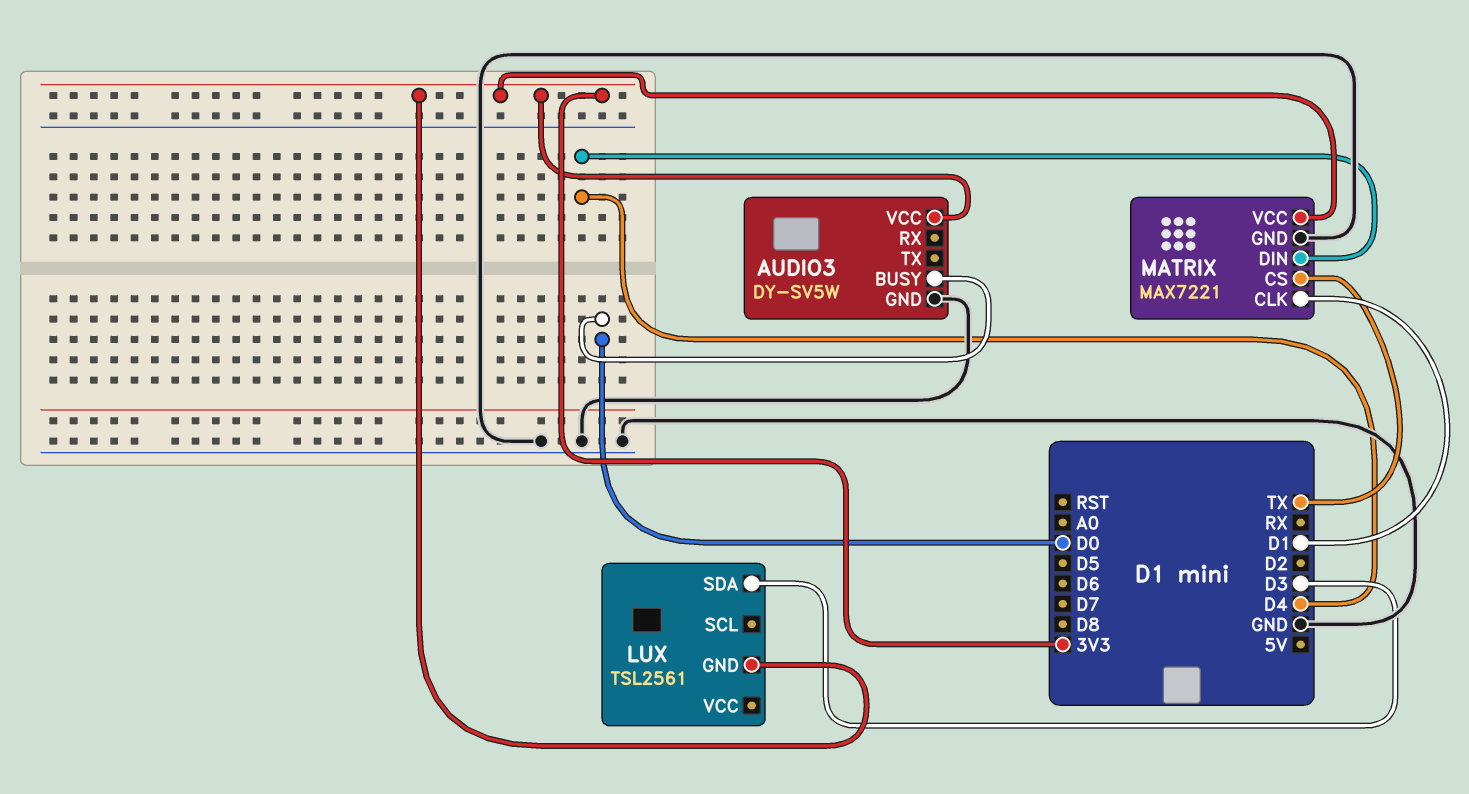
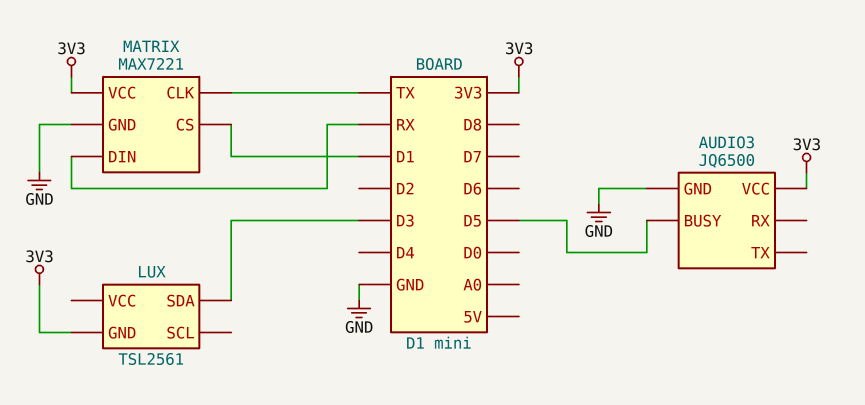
AUDIO3: DY-SV5W -> JQ6500
AUDIO3 pin BUSY: D0 -> D5
MATRIX pin CLK: D1 -> TX
MATRIX pin CS: TX -> D1
MATRIX pin DIN: D4 -> RX

